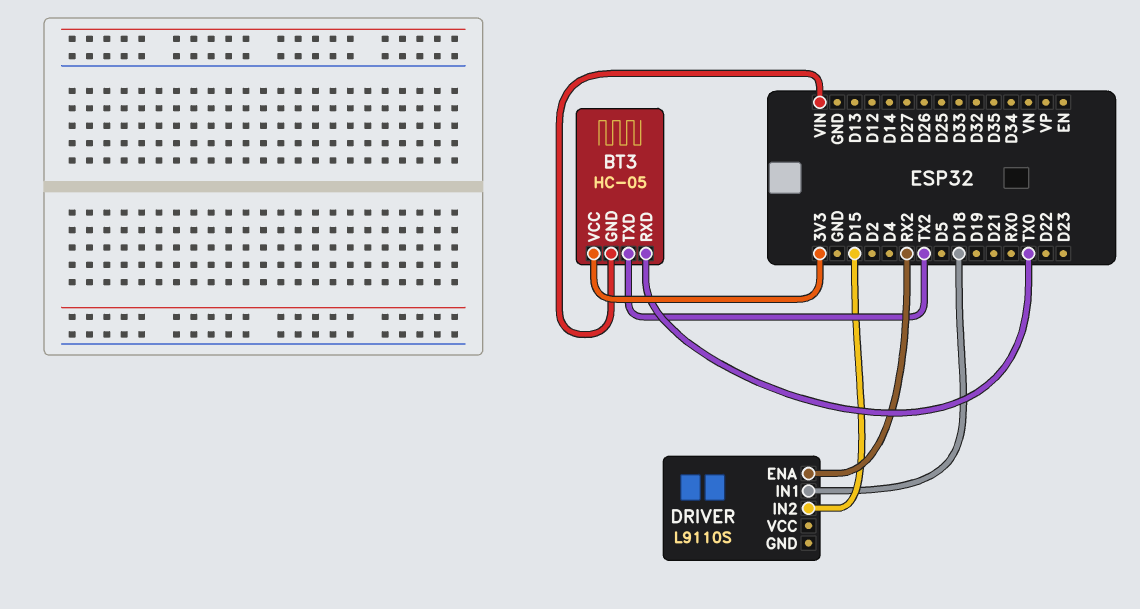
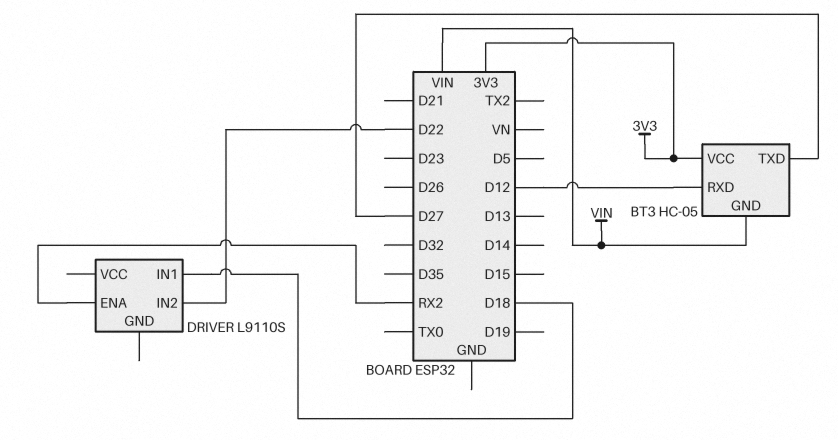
BT3 pin RXD: TX0 -> D12
BT3 pin TXD: TX2 -> D27
DRIVER pin IN2: D15 -> D22

